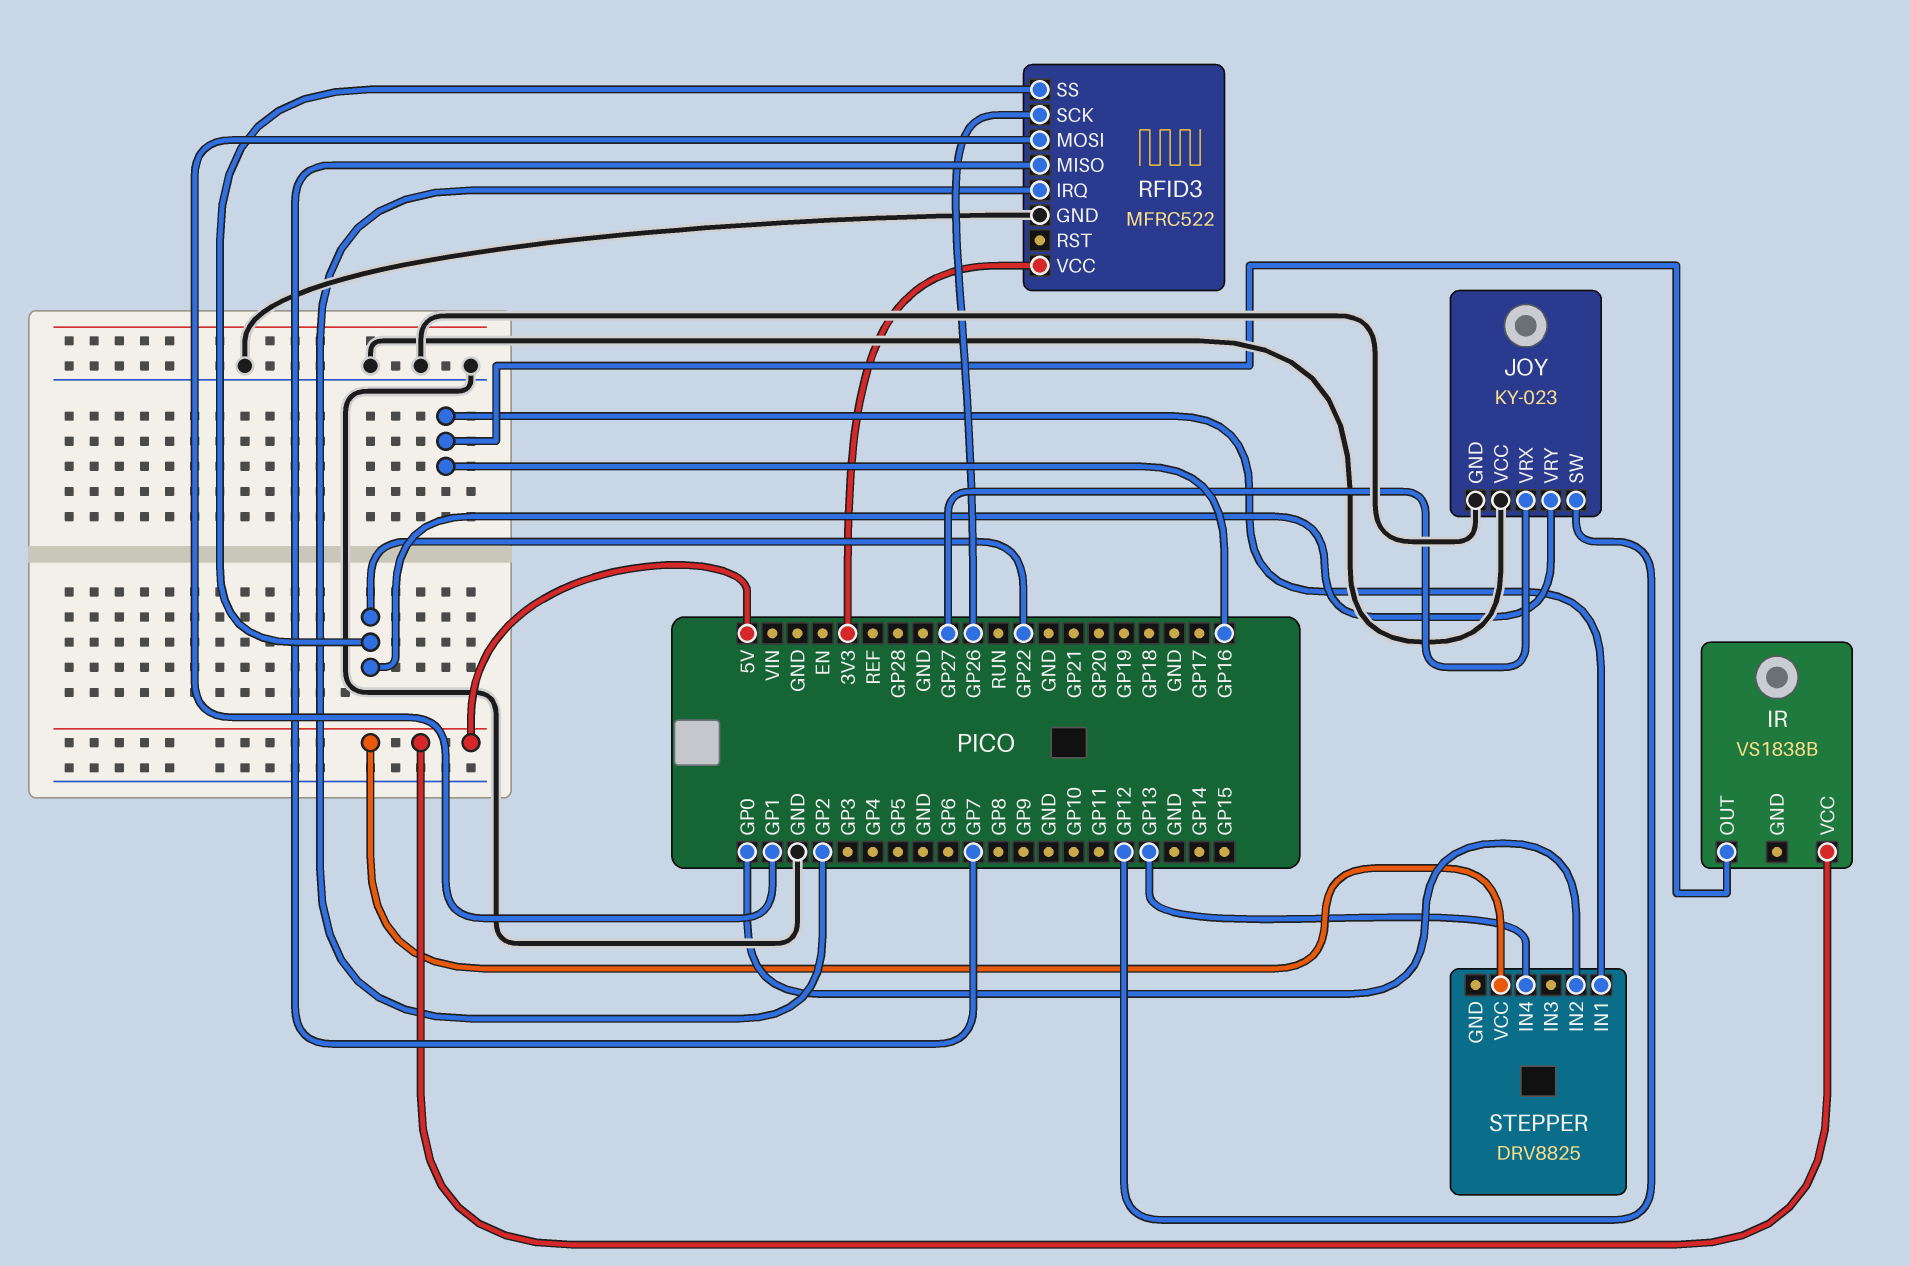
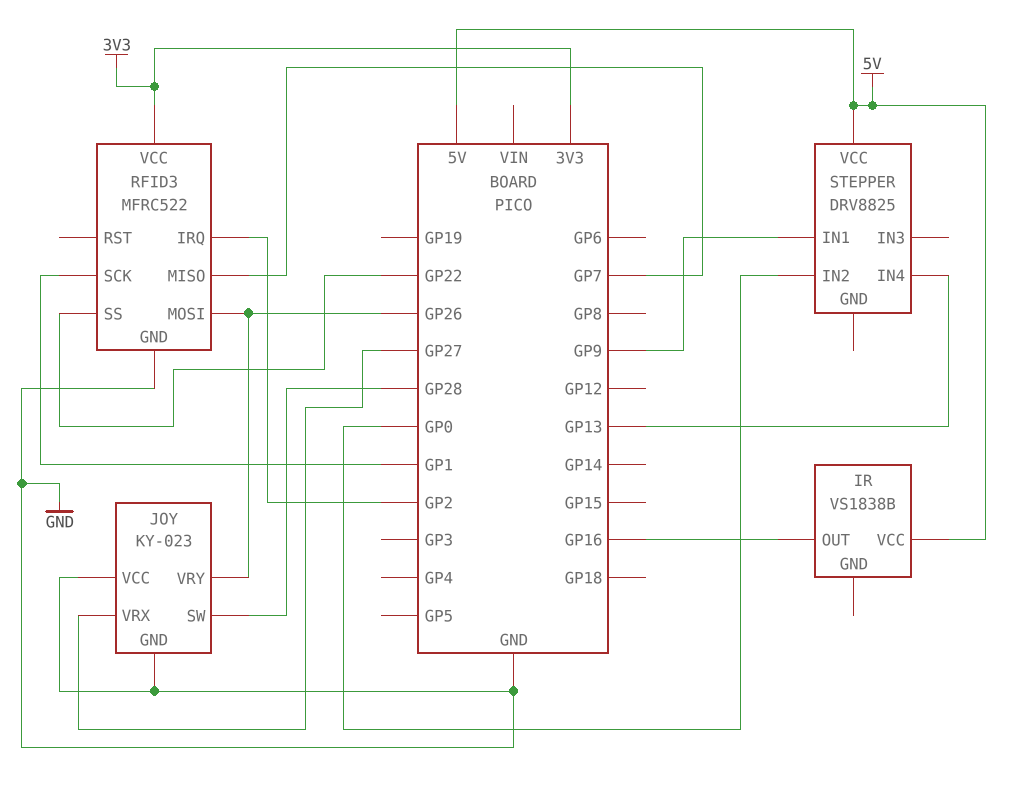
JOY pin SW: GP12 -> GP28
JOY pin VRY: GP22 -> GP26
RFID3 pin MOSI: GP1 -> GP26
RFID3 pin SCK: GP26 -> GP1
STEPPER pin IN1: GP16 -> GP9

